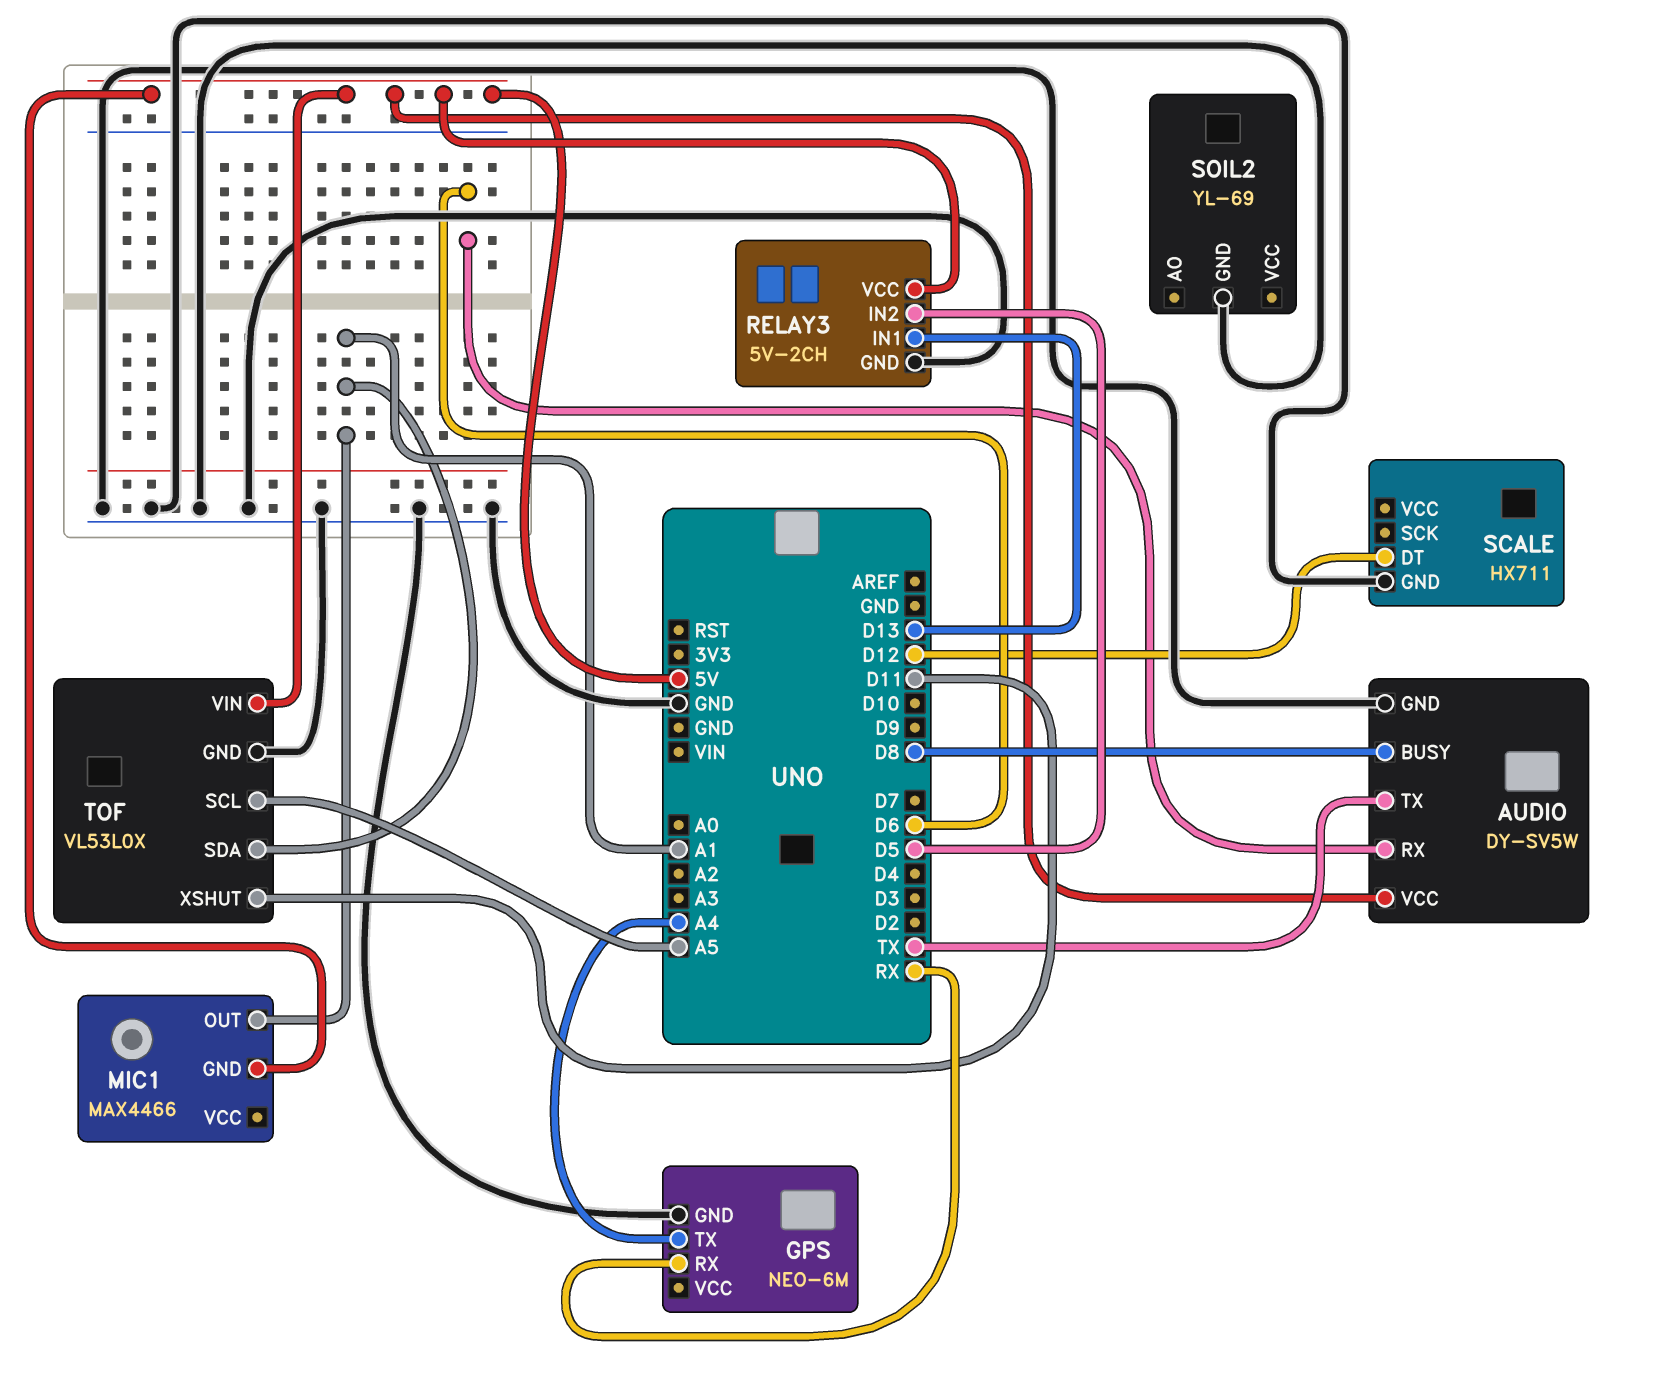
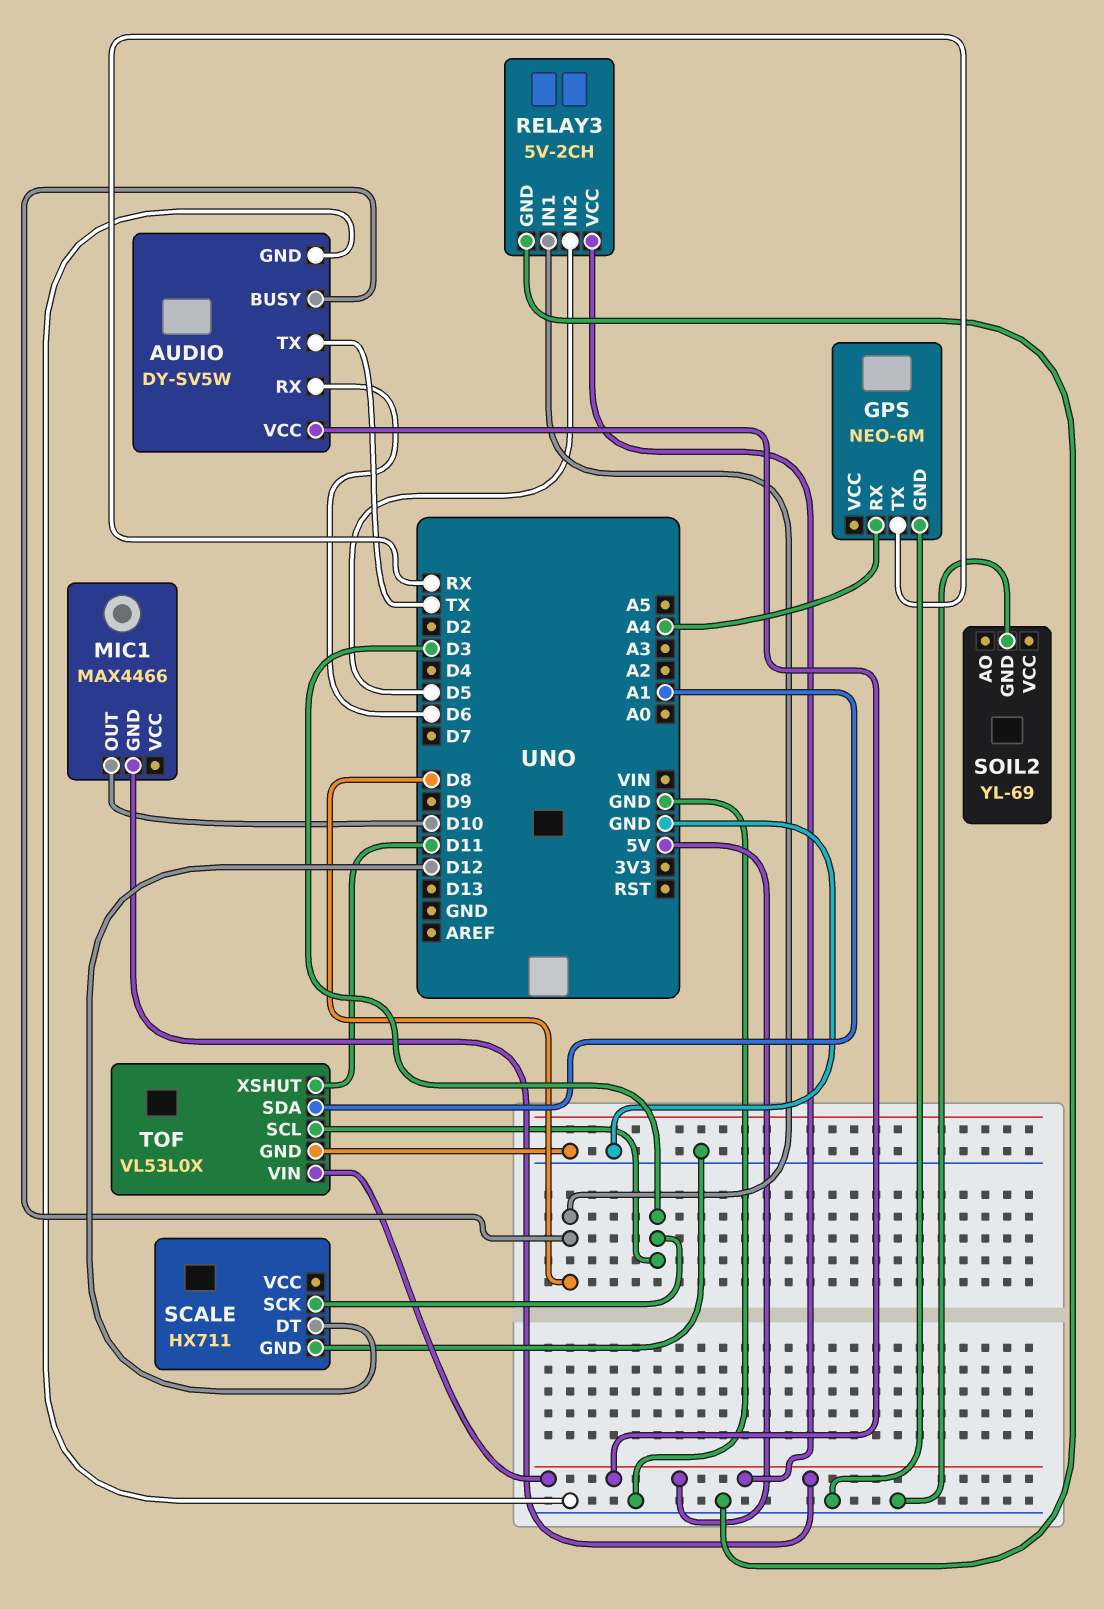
GPS pin RX: RX -> A4
GPS pin TX: A4 -> RX
MIC1 pin OUT: A1 -> D10
RELAY3 pin IN1: D13 -> D8
SCALE pin SCK: none -> D3
TOF pin SCL: A5 -> D3

